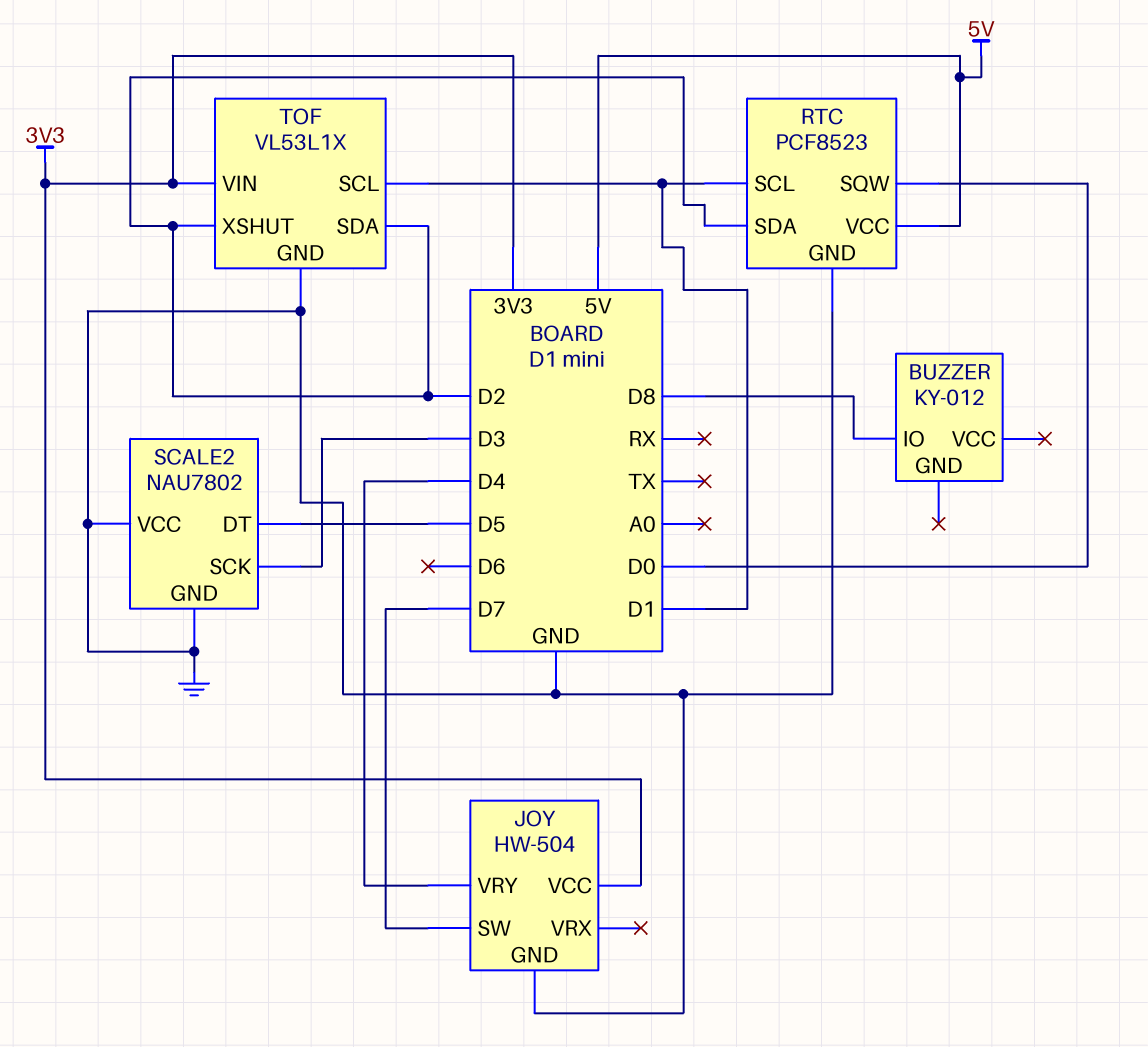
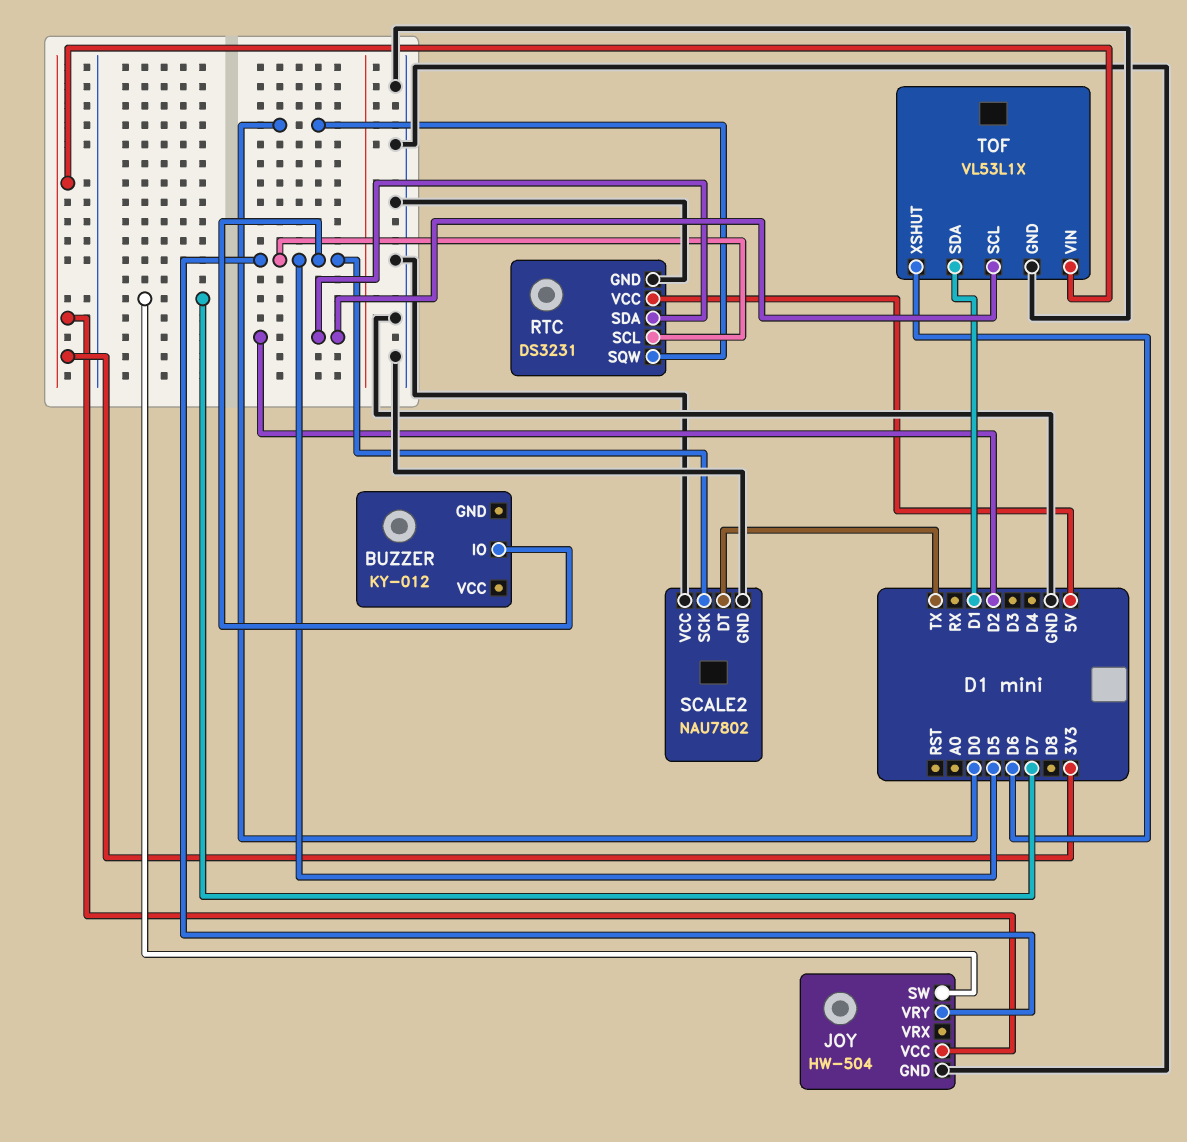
BUZZER pin IO: D8 -> D5
JOY pin VRY: D4 -> D5
RTC: PCF8523 -> DS3231
RTC pin SCL: D1 -> D5
SCALE2 pin DT: D5 -> TX
SCALE2 pin SCK: D3 -> D5
TOF pin SCL: D1 -> D2
TOF pin SDA: D2 -> D1
TOF pin XSHUT: D2 -> D6

